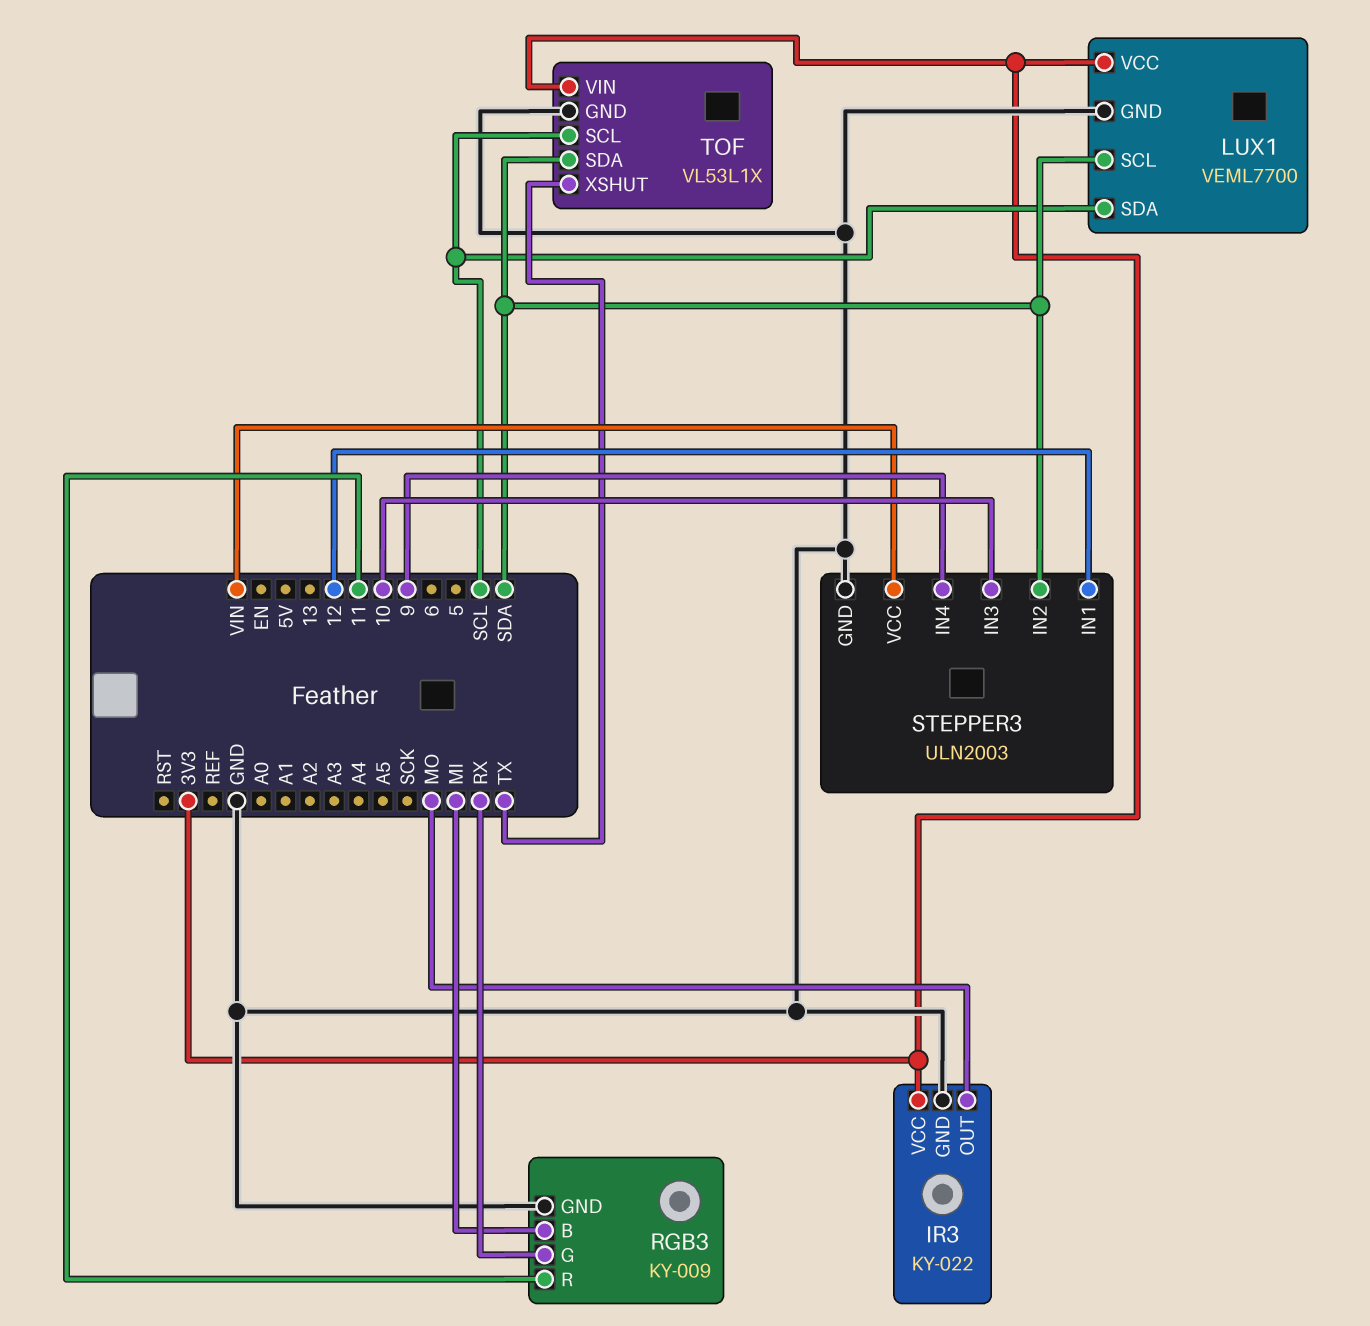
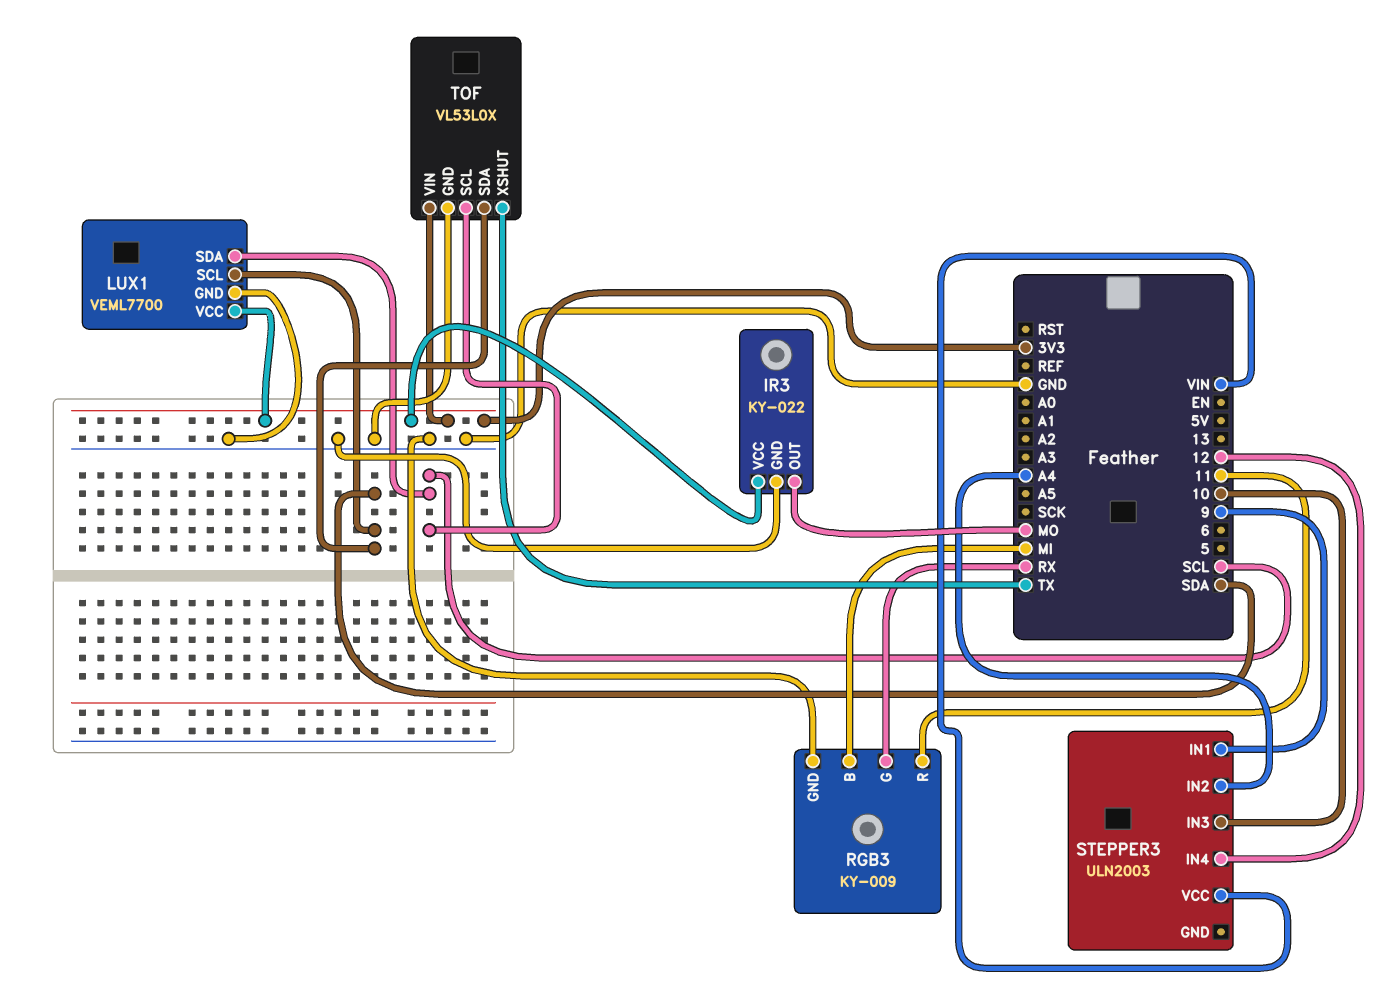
STEPPER3 pin GND: GND -> none
STEPPER3 pin IN1: 12 -> 9
STEPPER3 pin IN2: SDA -> A4
STEPPER3 pin IN4: 9 -> 12
TOF: VL53L1X -> VL53L0X

